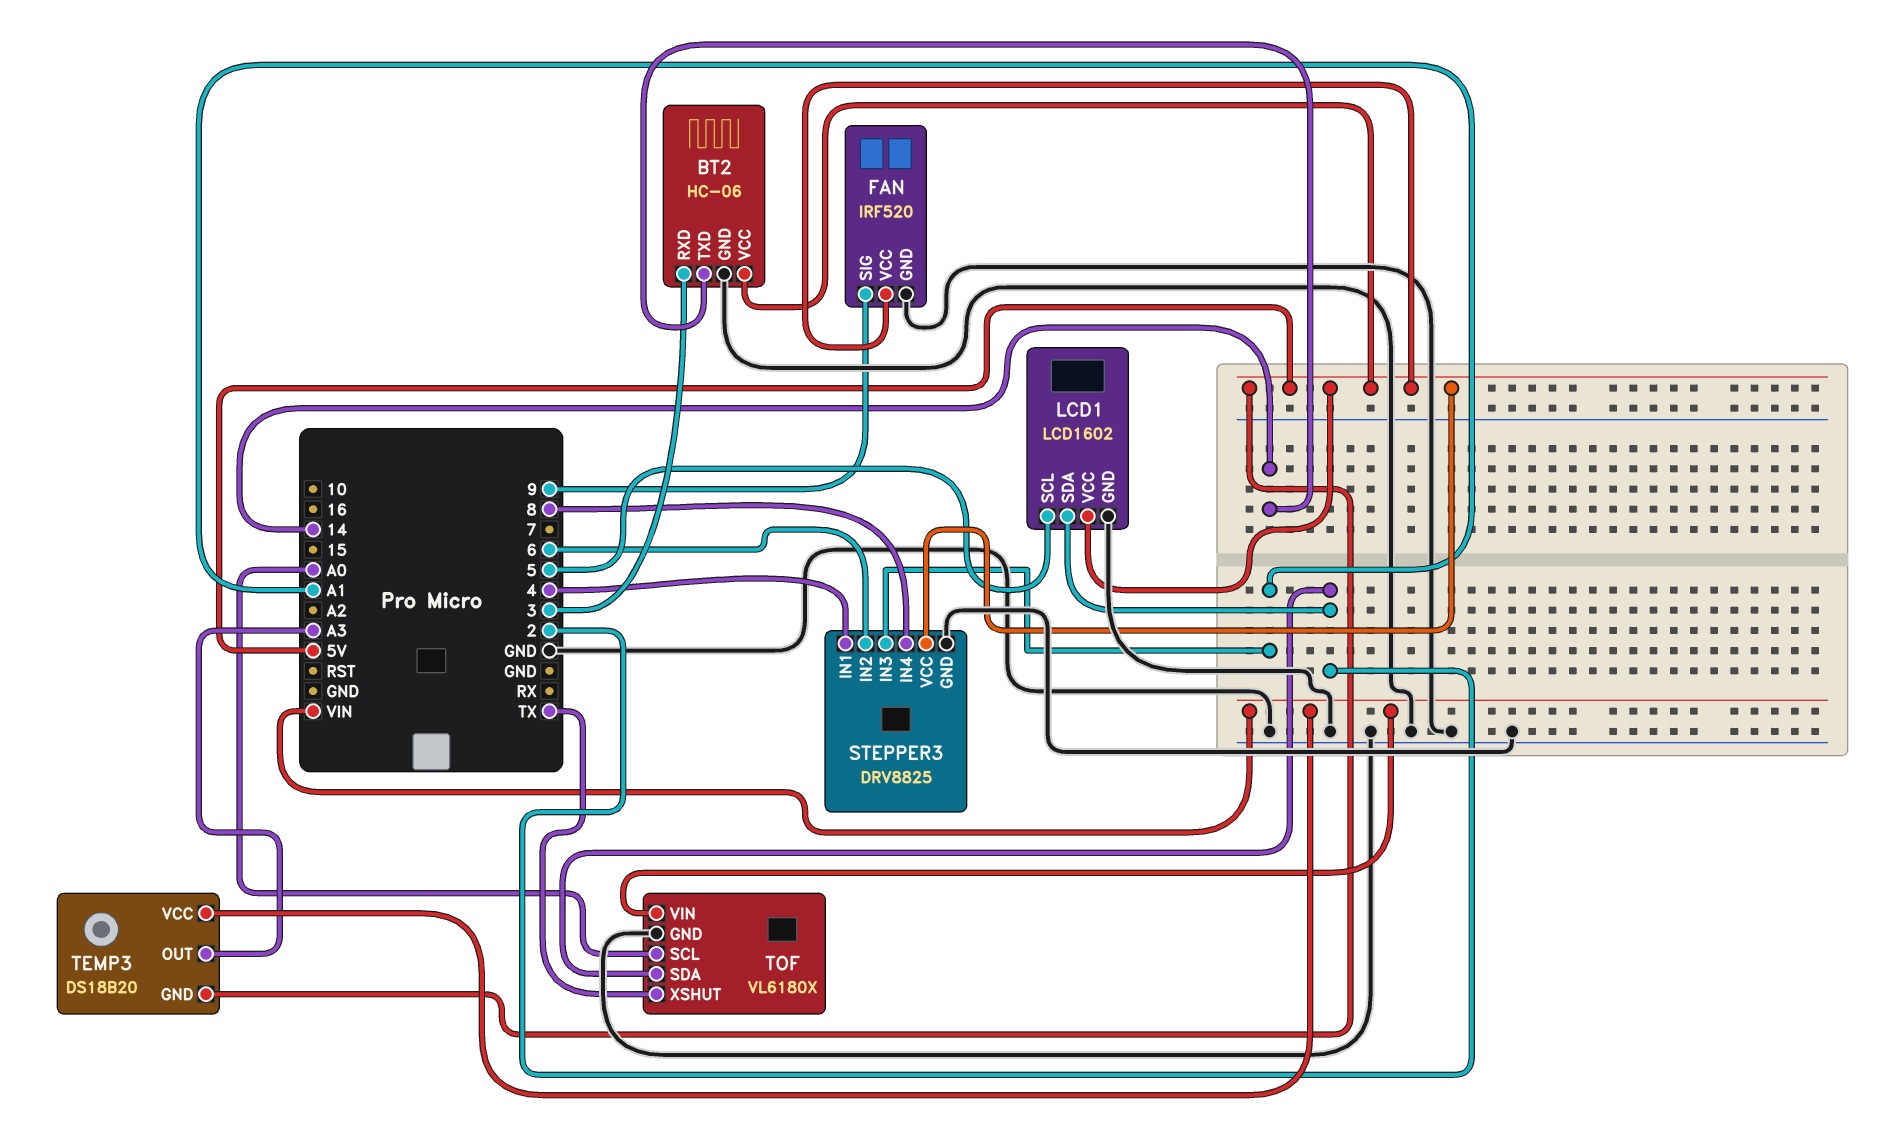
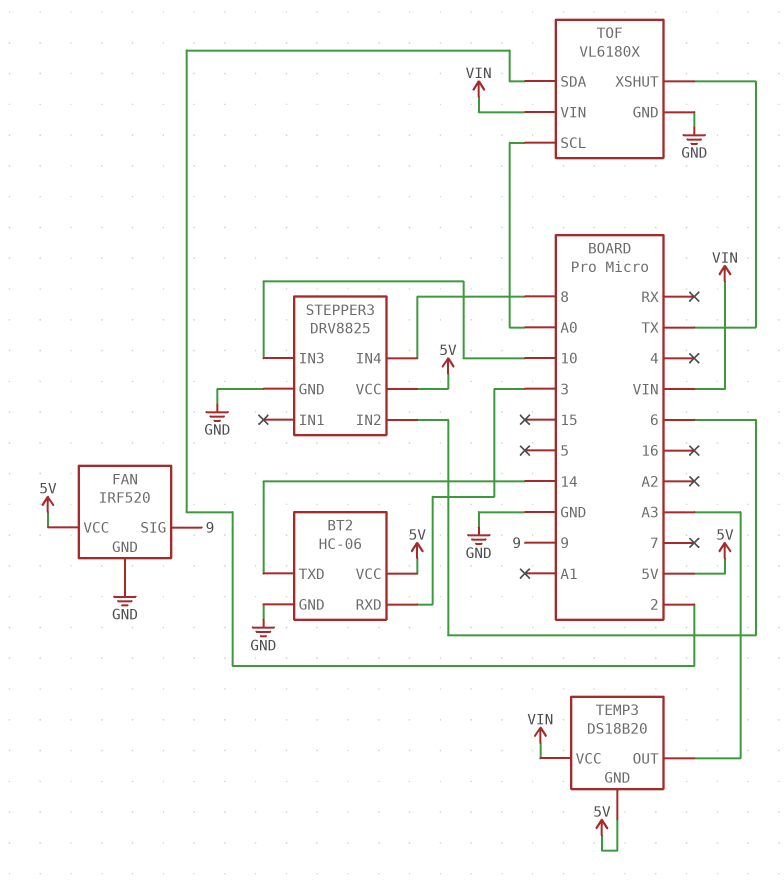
LCD1: LCD1602 -> none
LCD1 pin GND: GND -> none
LCD1 pin SCL: 5 -> none
LCD1 pin SDA: 2 -> none
LCD1 pin VCC: 5V -> none
STEPPER3 pin IN1: 4 -> none
STEPPER3 pin IN3: A1 -> 10

